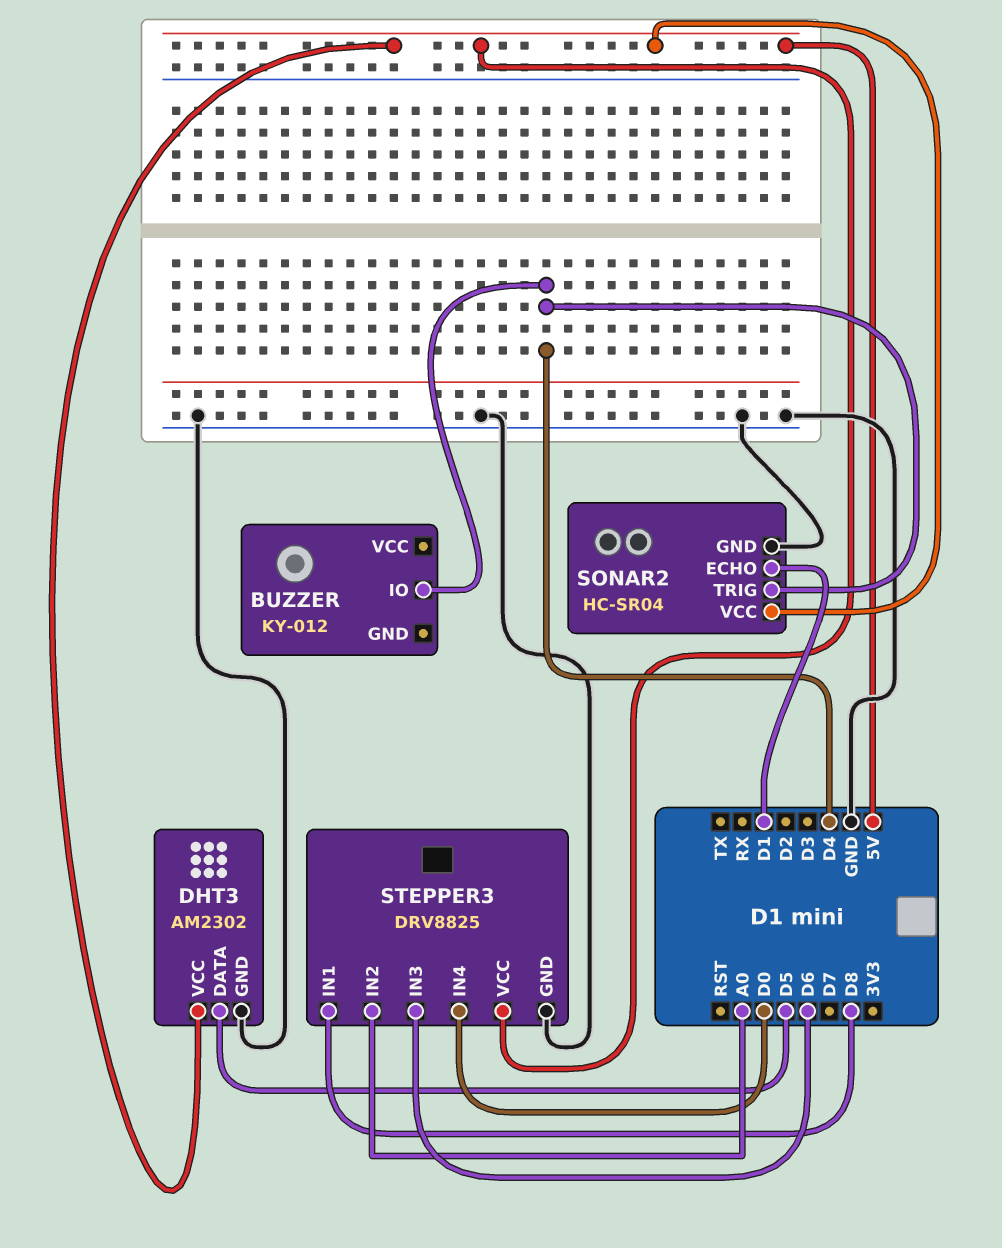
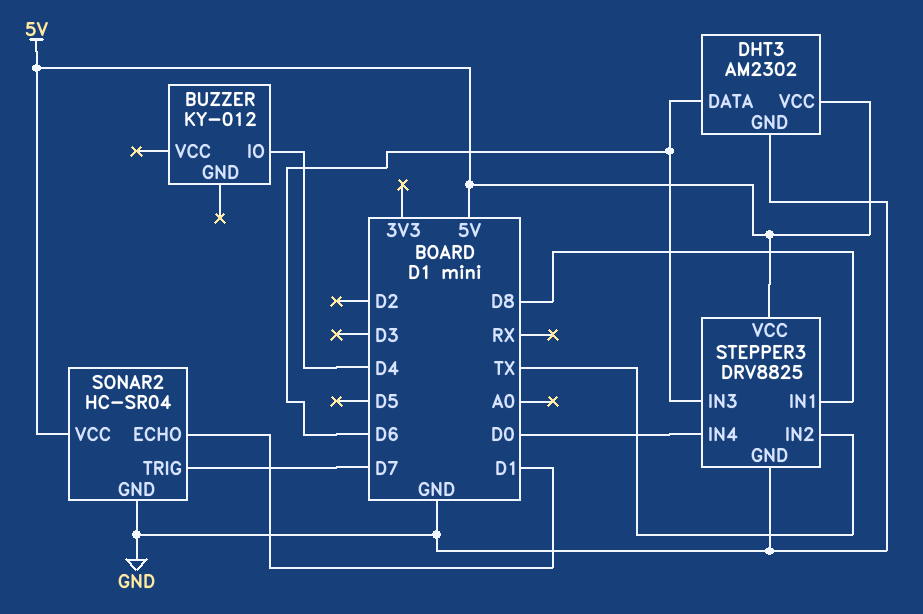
DHT3 pin DATA: D5 -> D6
SONAR2 pin TRIG: D4 -> D7
STEPPER3 pin IN2: A0 -> TX

